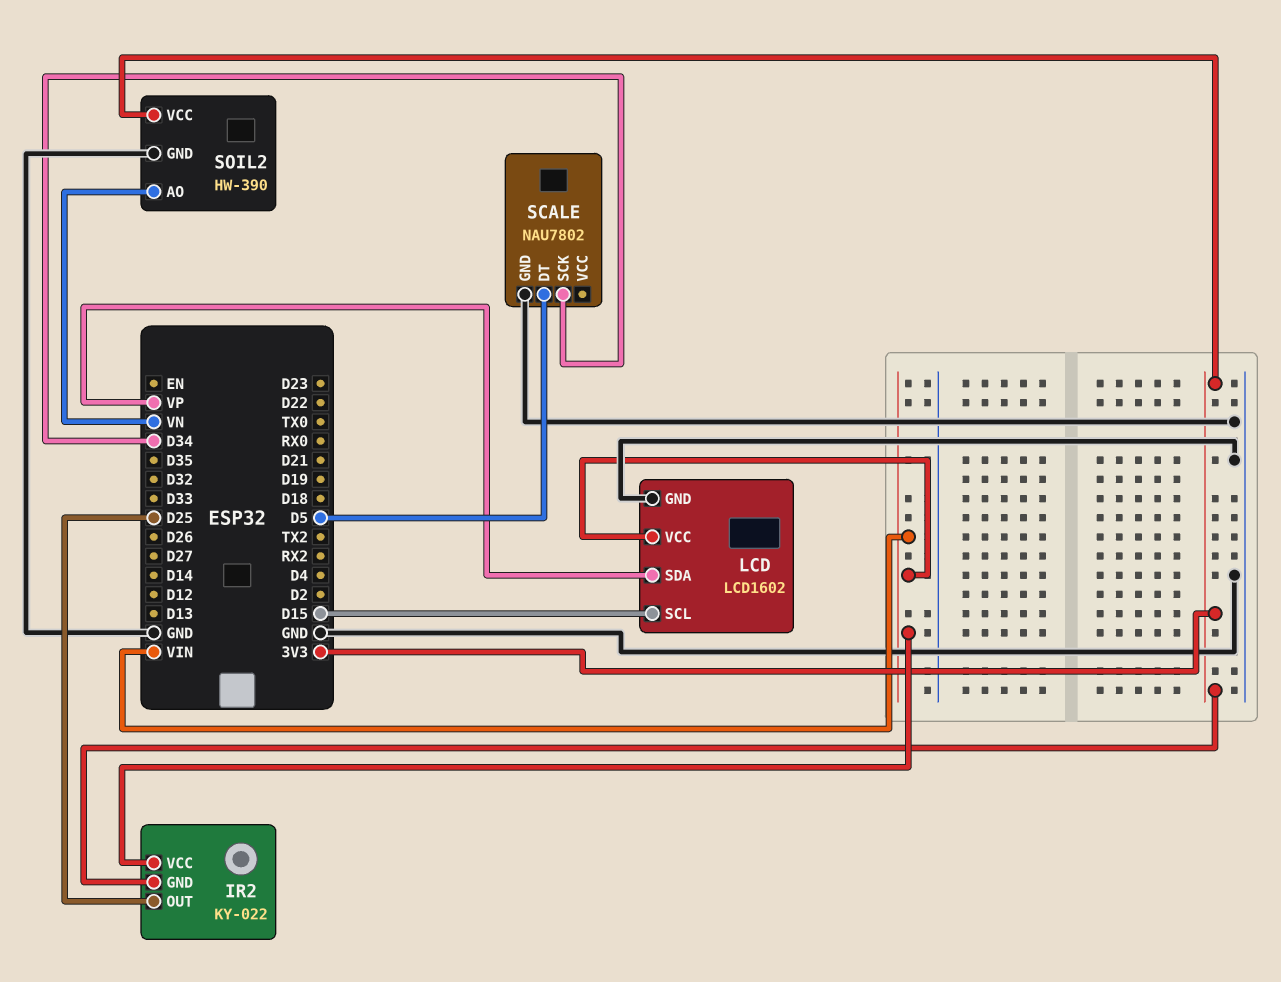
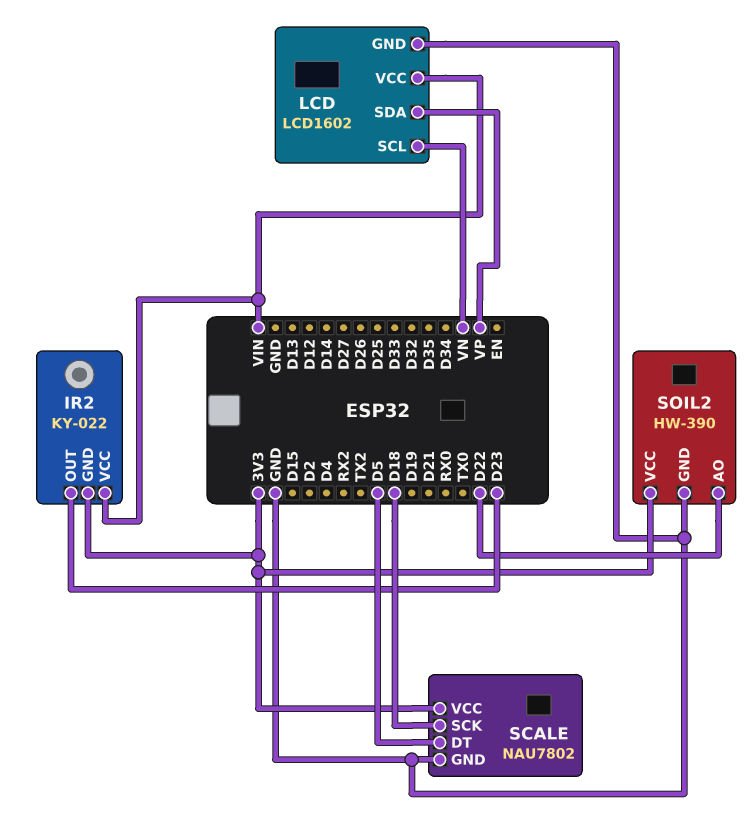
IR2 pin OUT: D25 -> D23
LCD pin SCL: D15 -> VN
SCALE pin SCK: D34 -> D18
SCALE pin VCC: none -> 3V3
SOIL2 pin AO: VN -> D22

